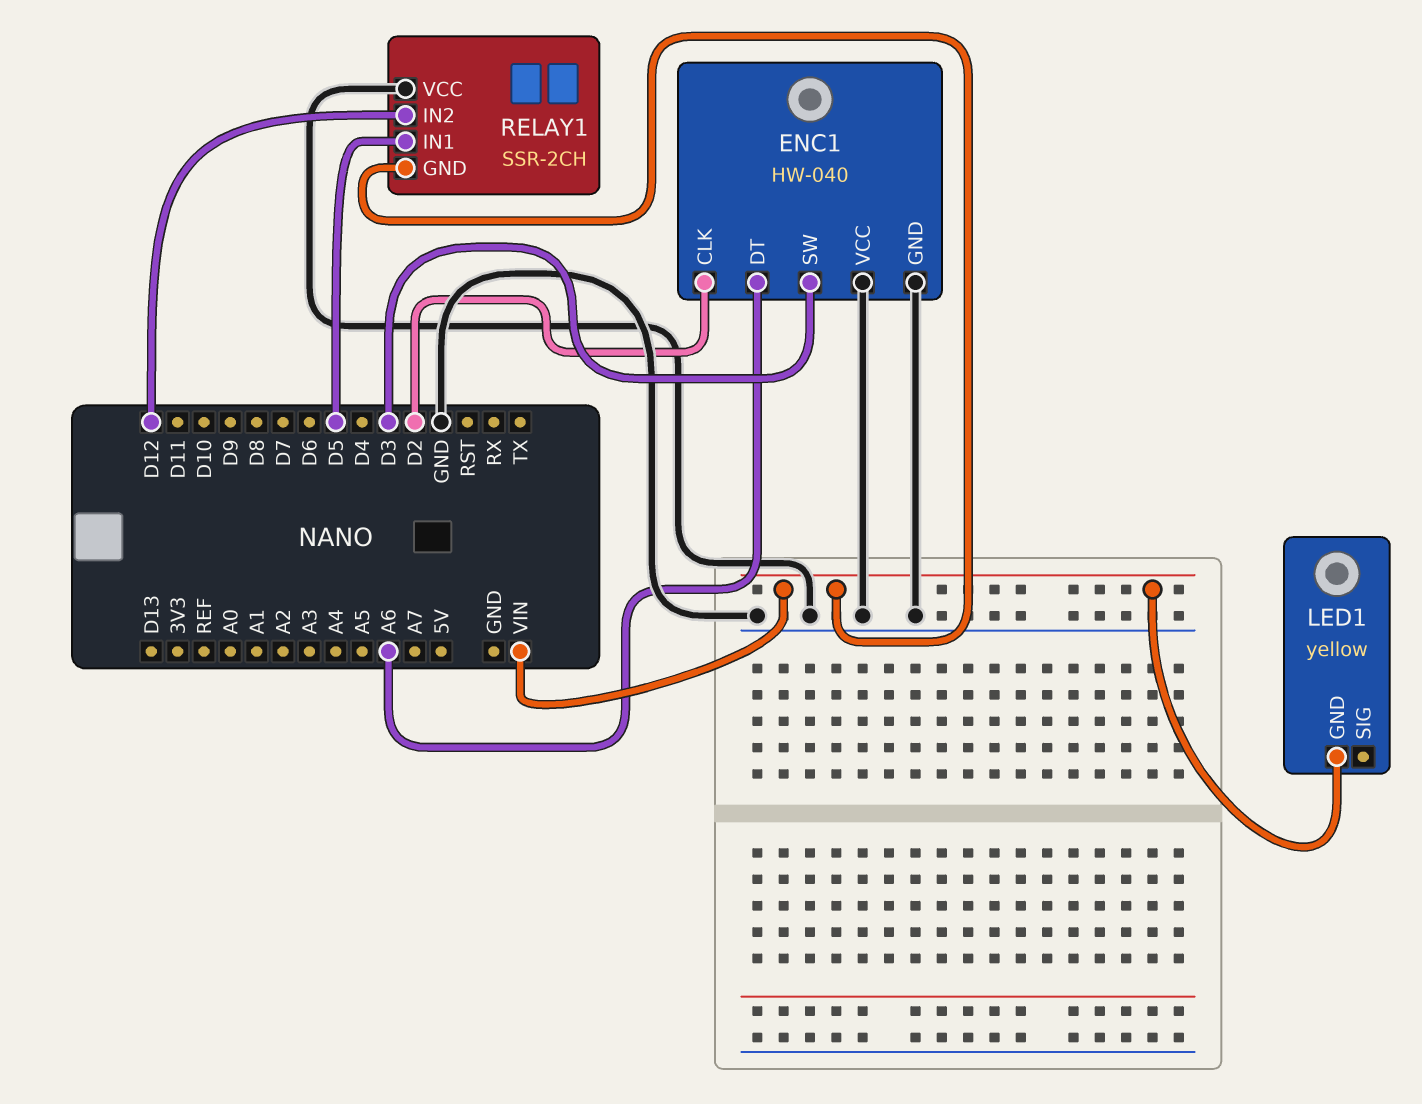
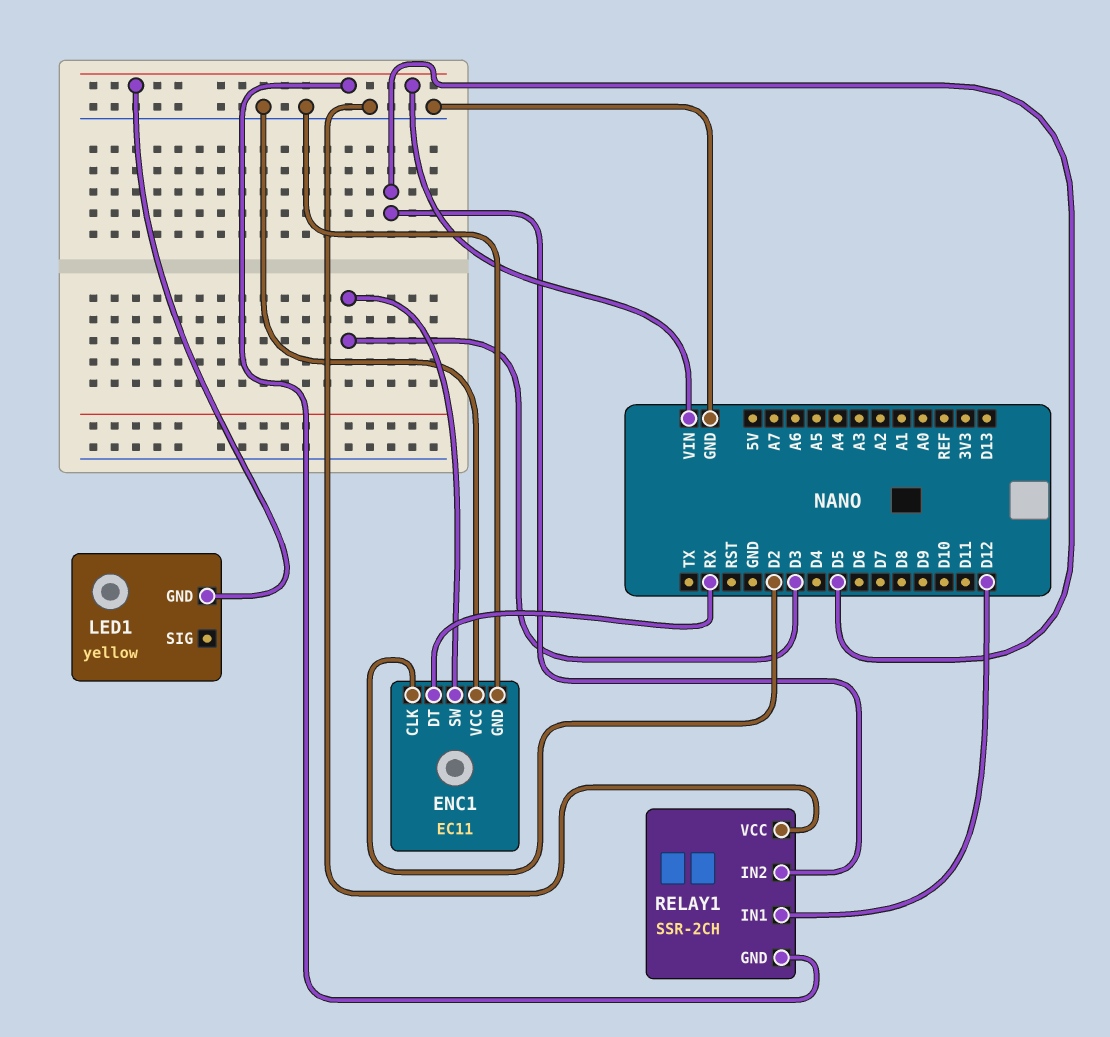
ENC1: HW-040 -> EC11
ENC1 pin DT: A6 -> RX
RELAY1 pin IN1: D5 -> D12
RELAY1 pin IN2: D12 -> D5

